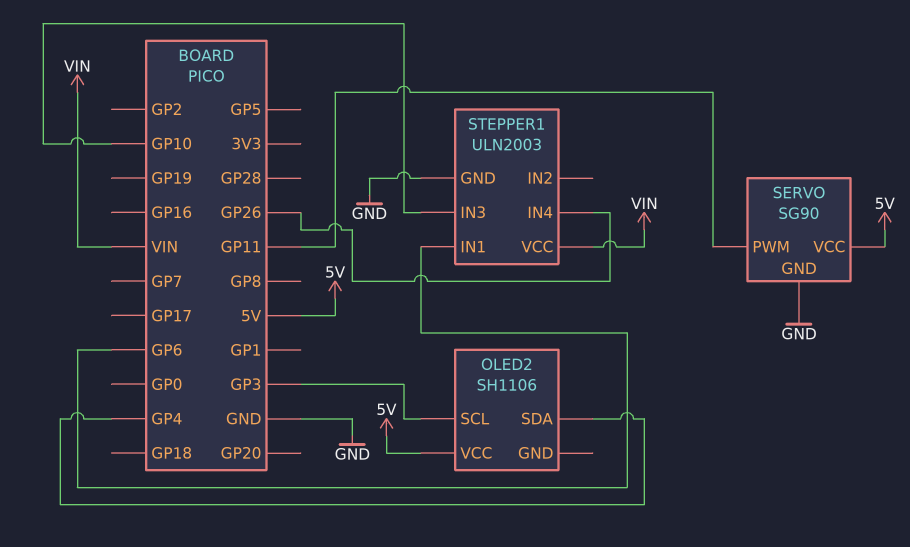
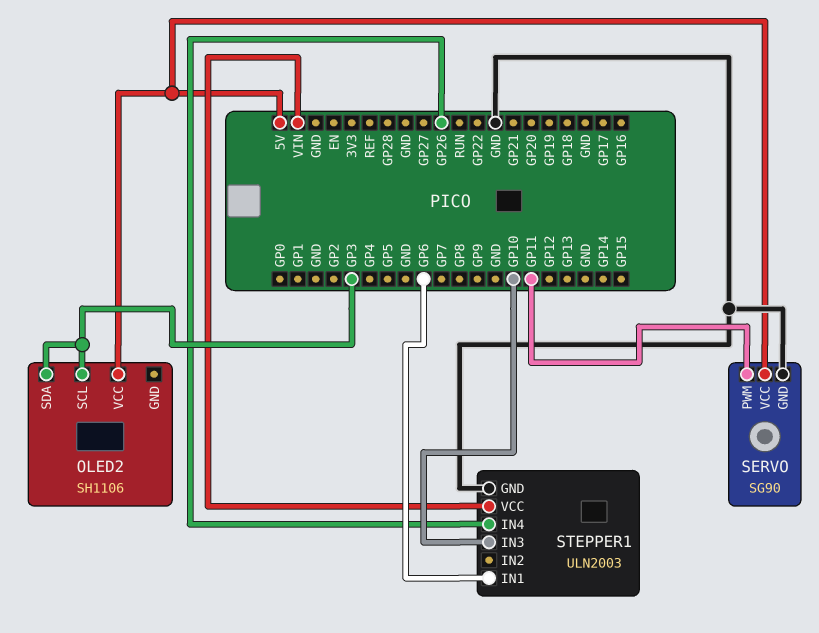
OLED2 pin SDA: GP4 -> GP3

